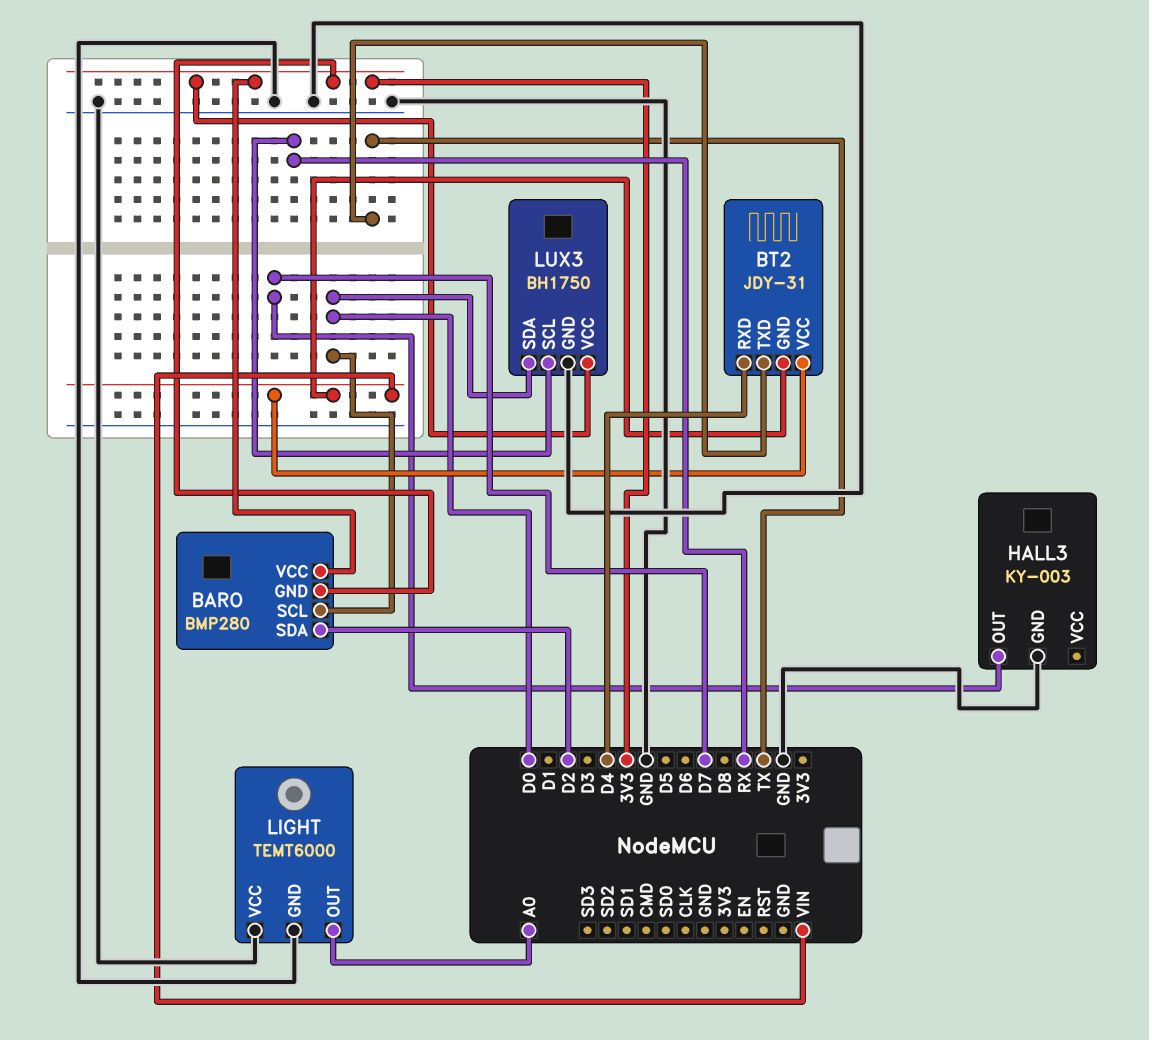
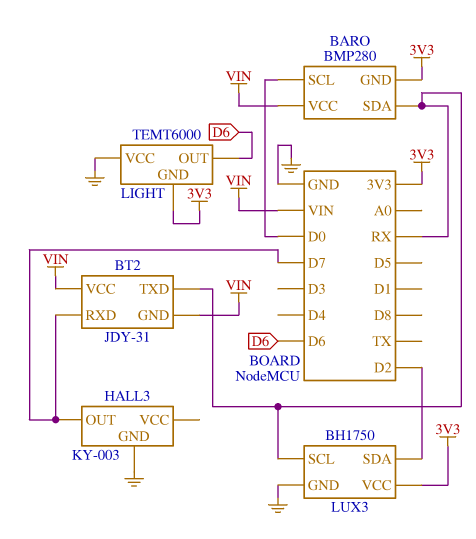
BARO pin SDA: D2 -> RX
BARO pin VCC: 3V3 -> VIN
BT2 pin RXD: D4 -> D7
BT2 pin TXD: TX -> RX
LIGHT pin GND: GND -> 3V3
LIGHT pin OUT: A0 -> D6
LUX3 pin SDA: D0 -> D2

